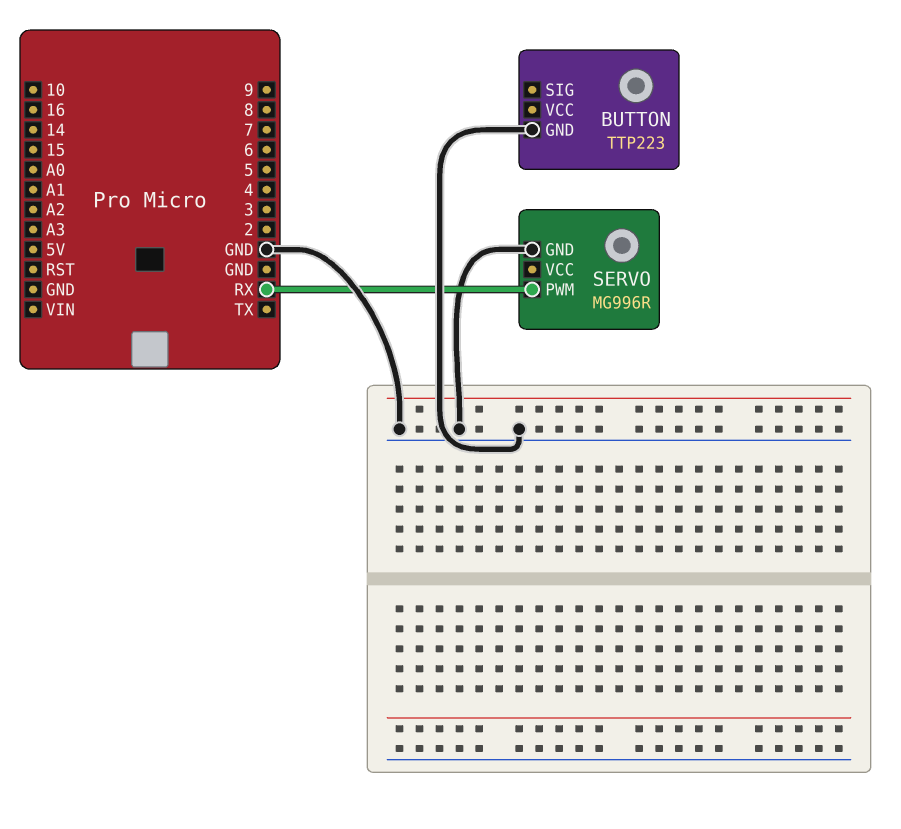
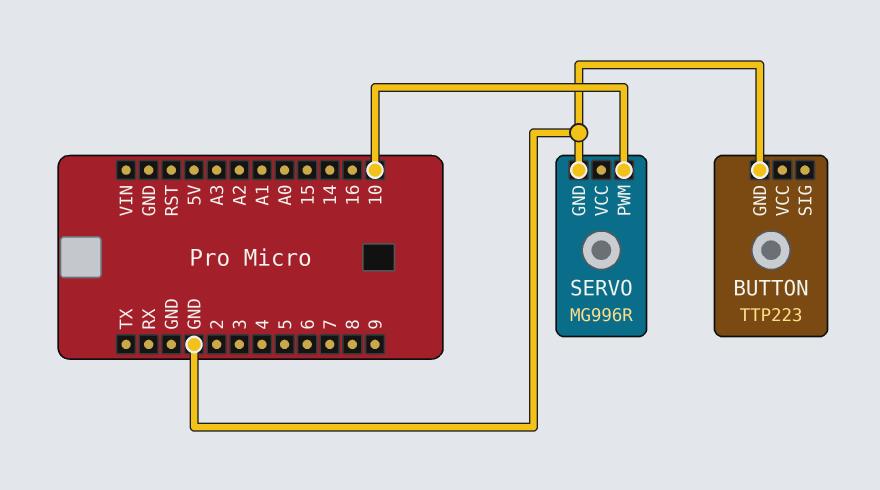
SERVO pin PWM: RX -> 10

